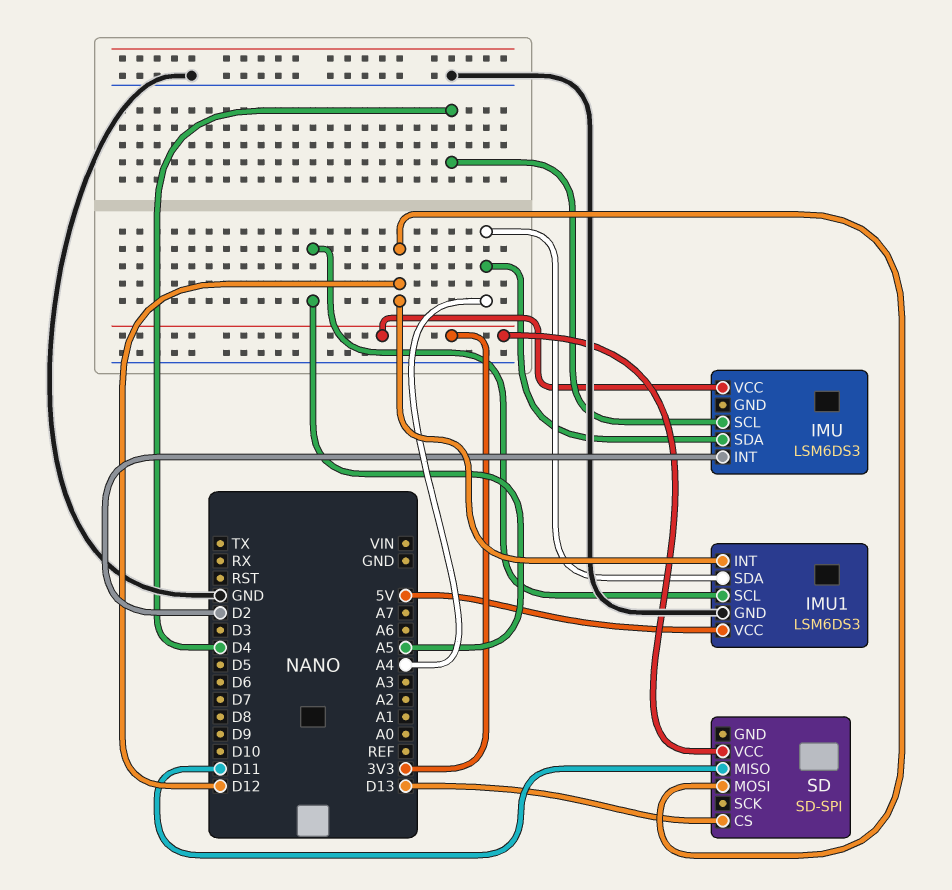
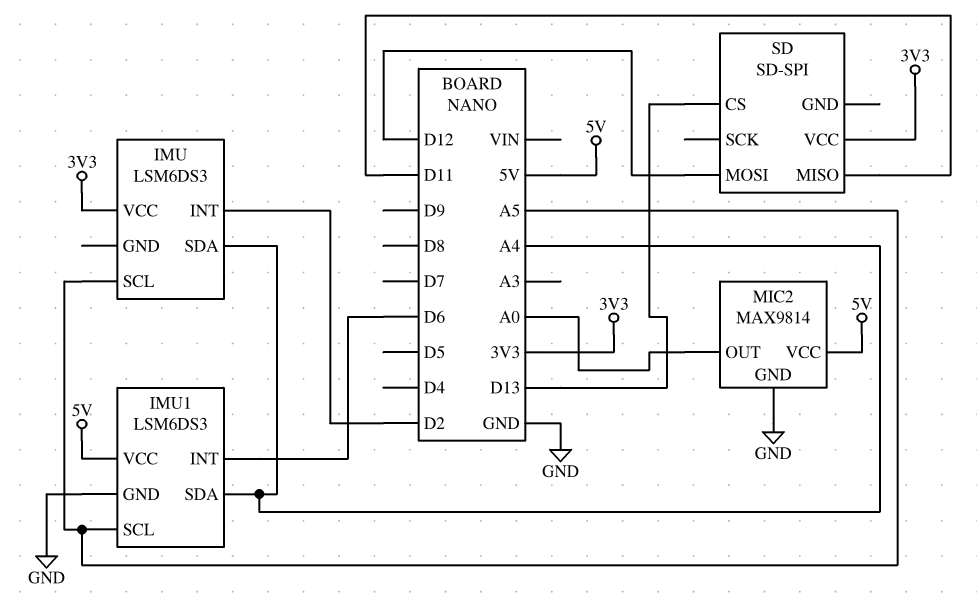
IMU pin SCL: D4 -> A5
IMU1 pin INT: D12 -> D6
MIC2: none -> MAX9814
MIC2 pin GND: none -> GND
MIC2 pin OUT: none -> A0
MIC2 pin VCC: none -> 5V

